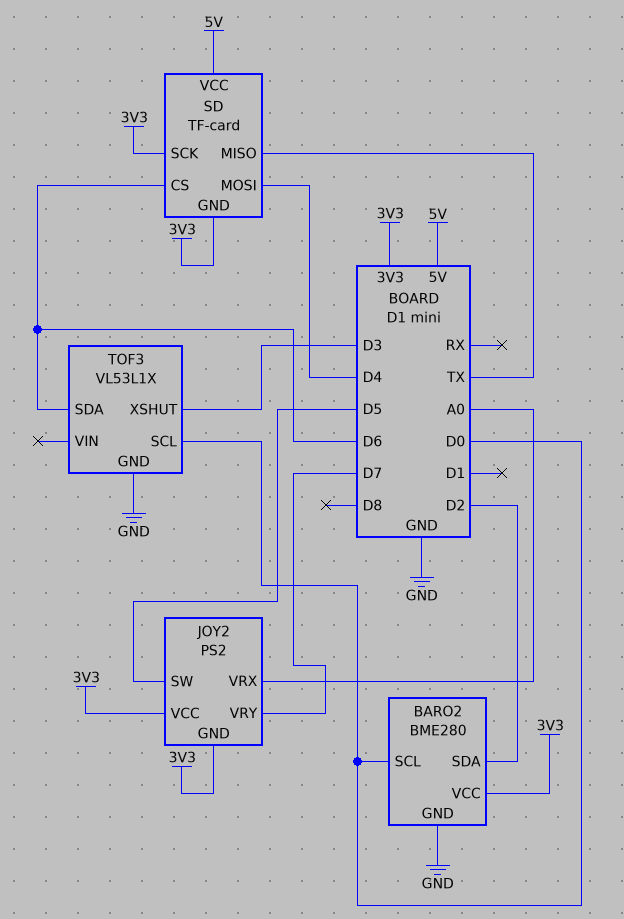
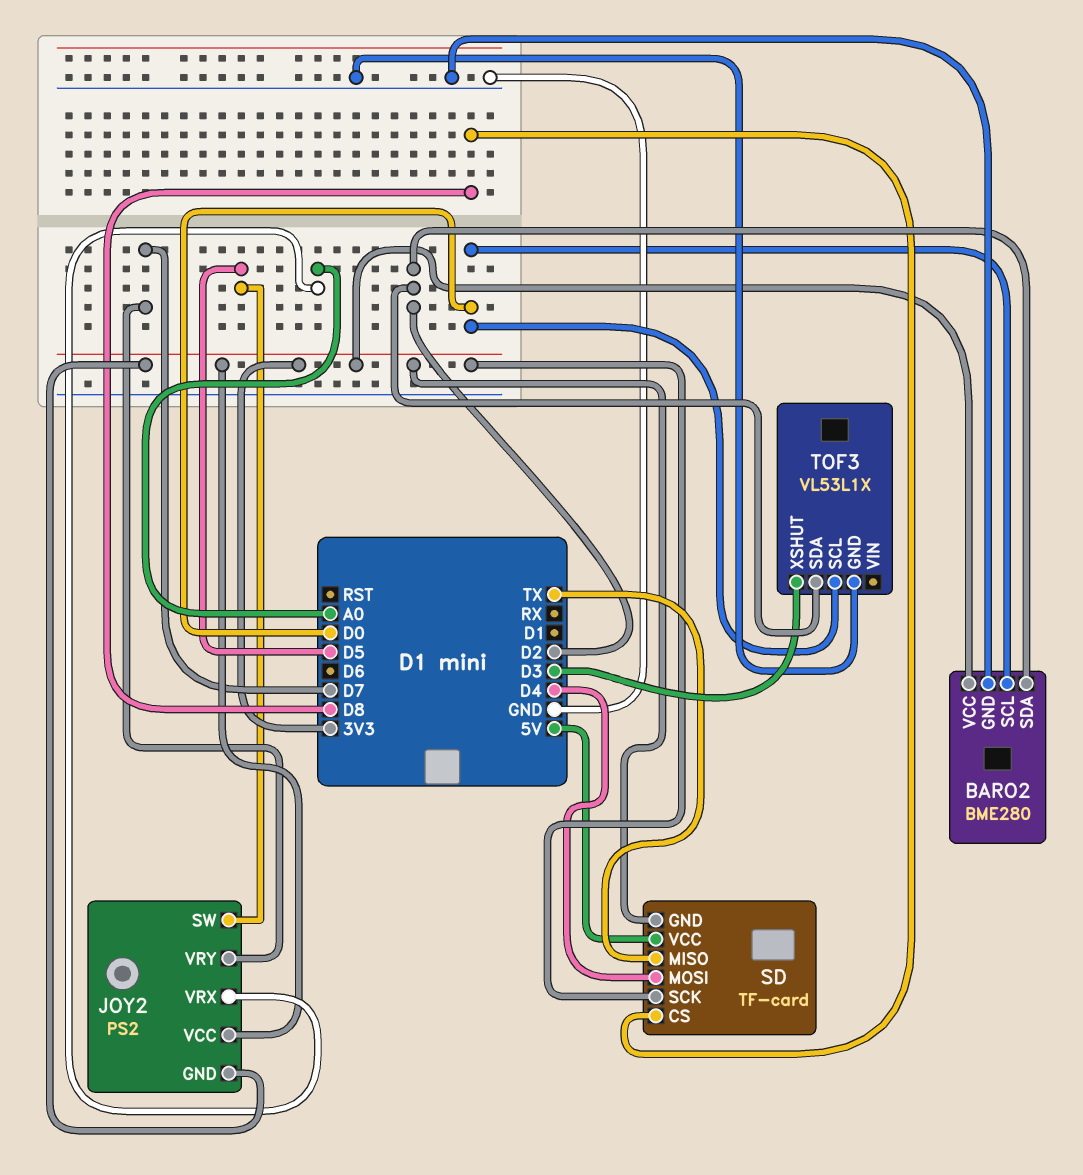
SD pin CS: D6 -> D8
TOF3 pin SDA: D6 -> D2

